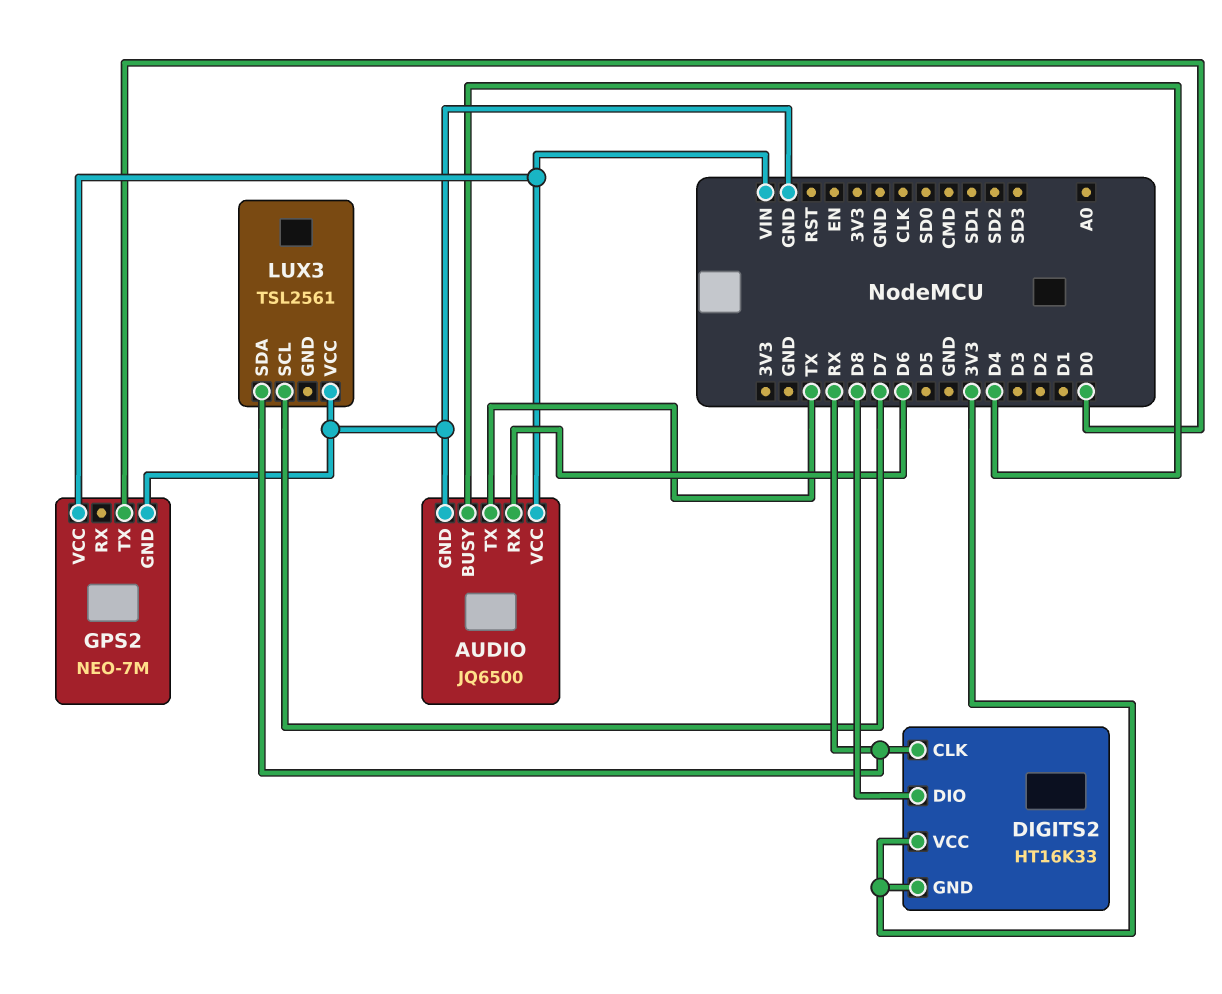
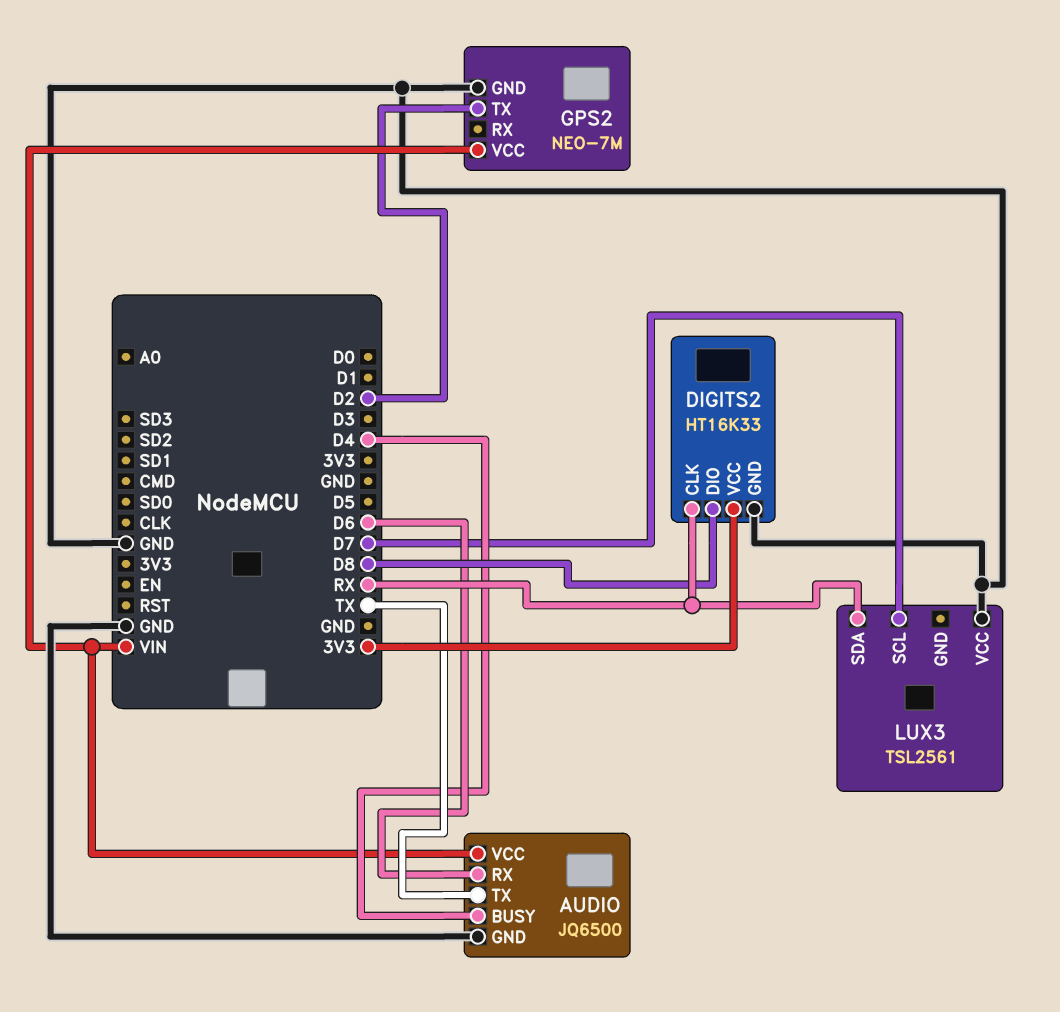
DIGITS2 pin GND: 3V3 -> GND
GPS2 pin TX: D0 -> D2

